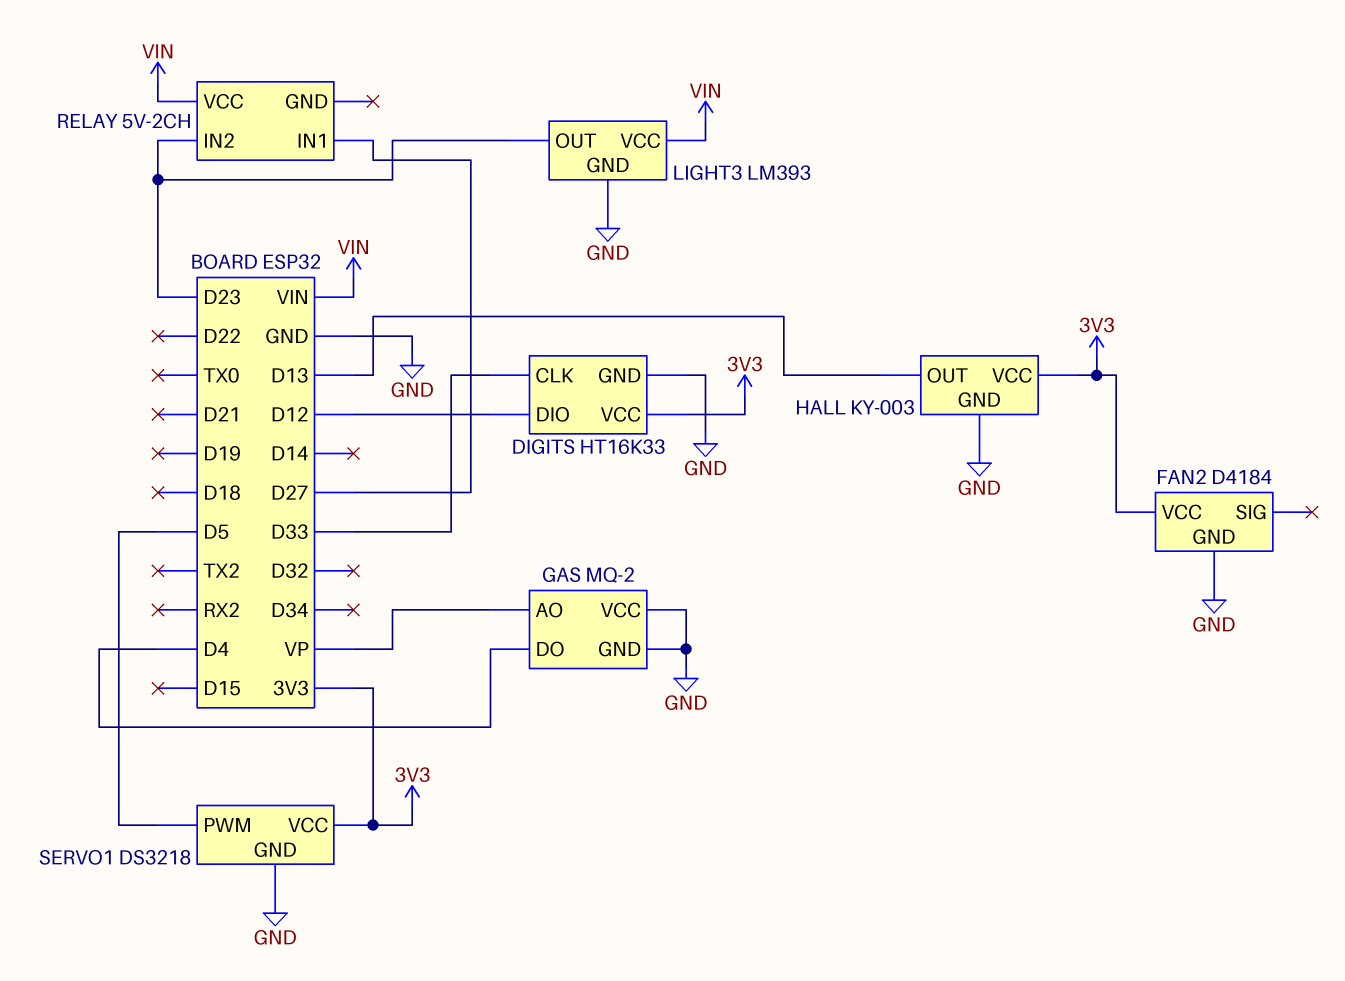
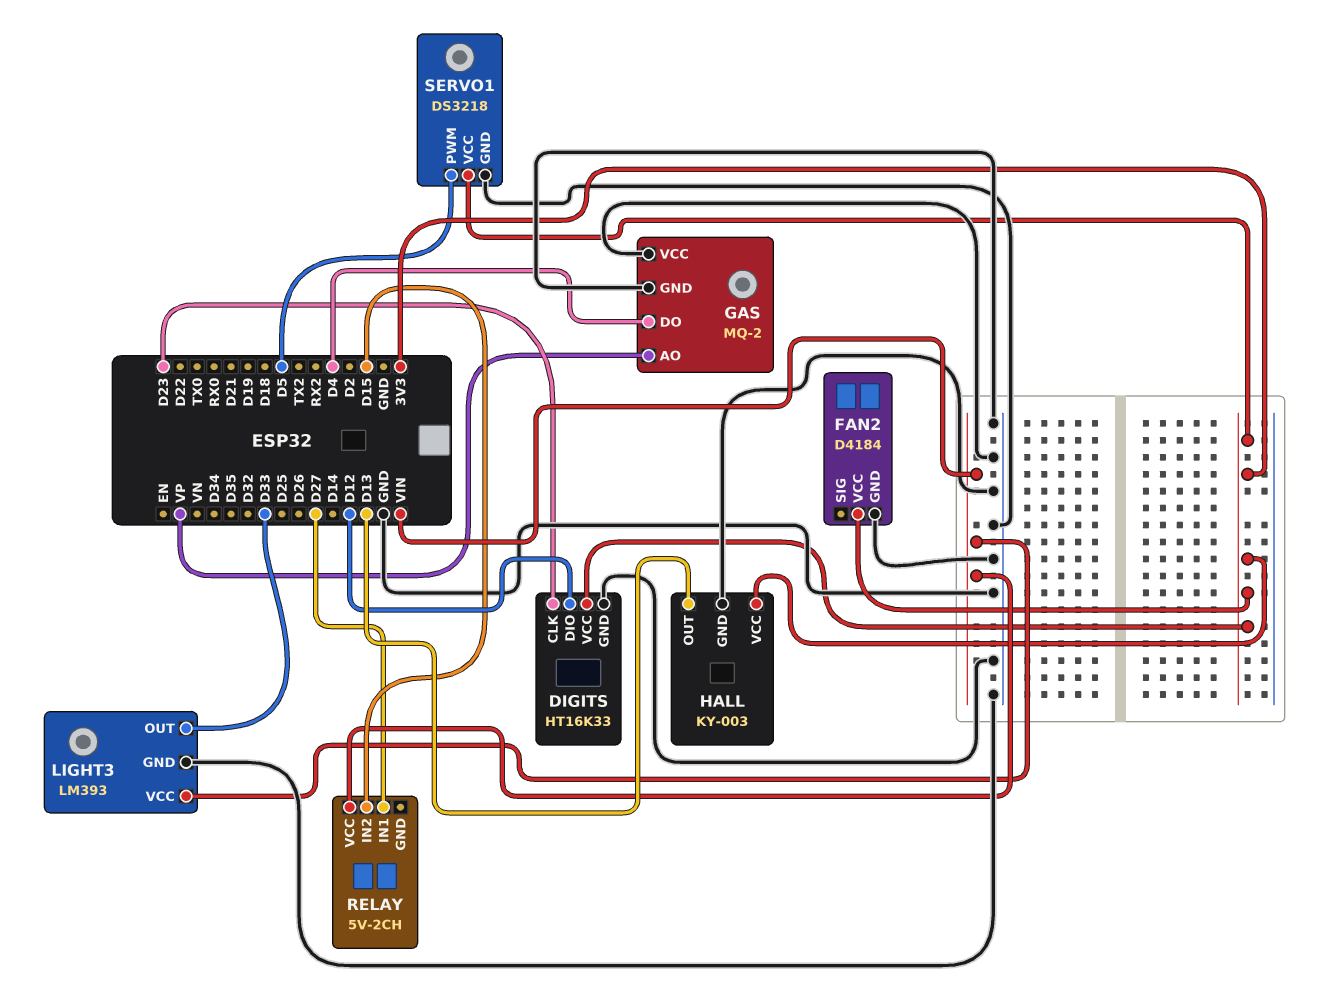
DIGITS pin CLK: D33 -> D23
LIGHT3 pin OUT: D23 -> D33
RELAY pin IN2: D23 -> D15

